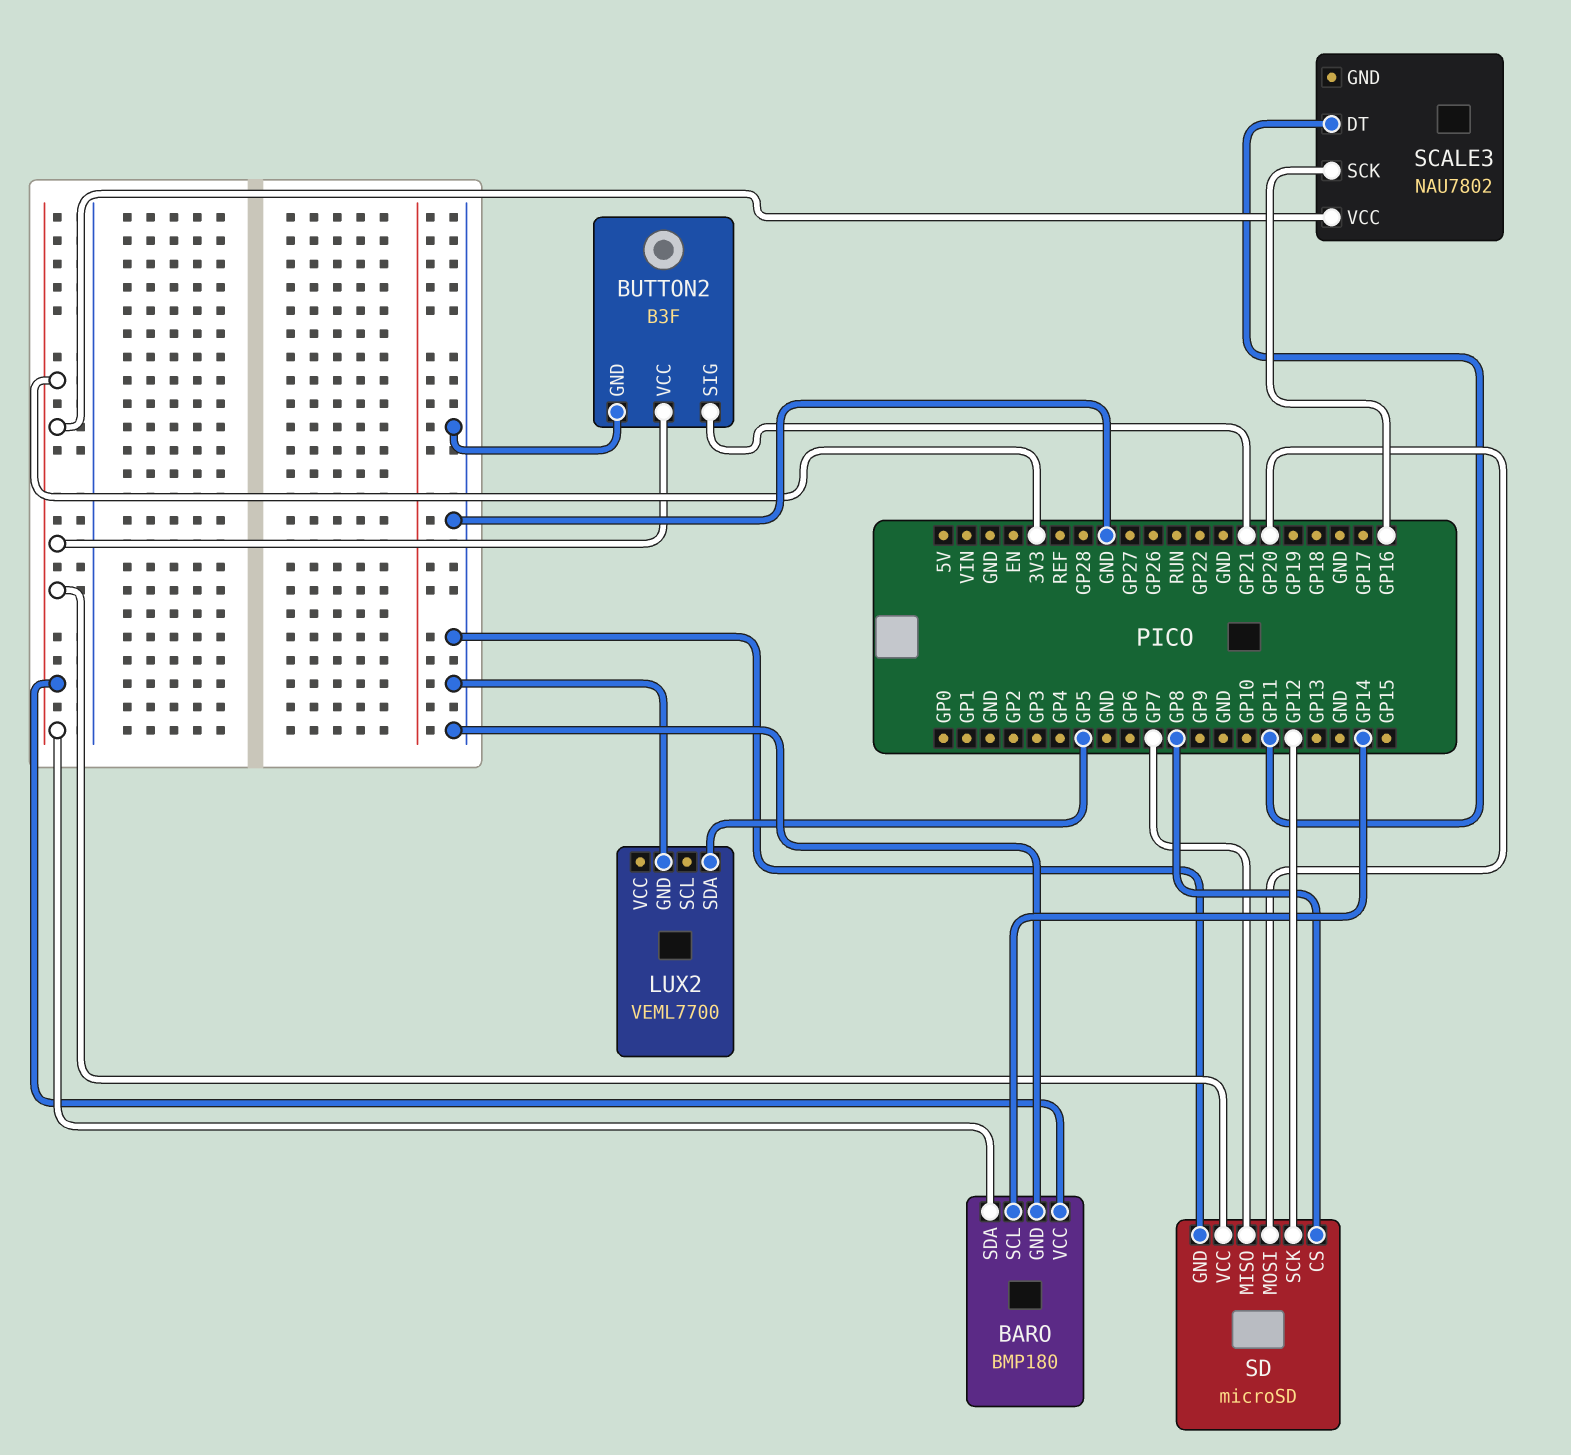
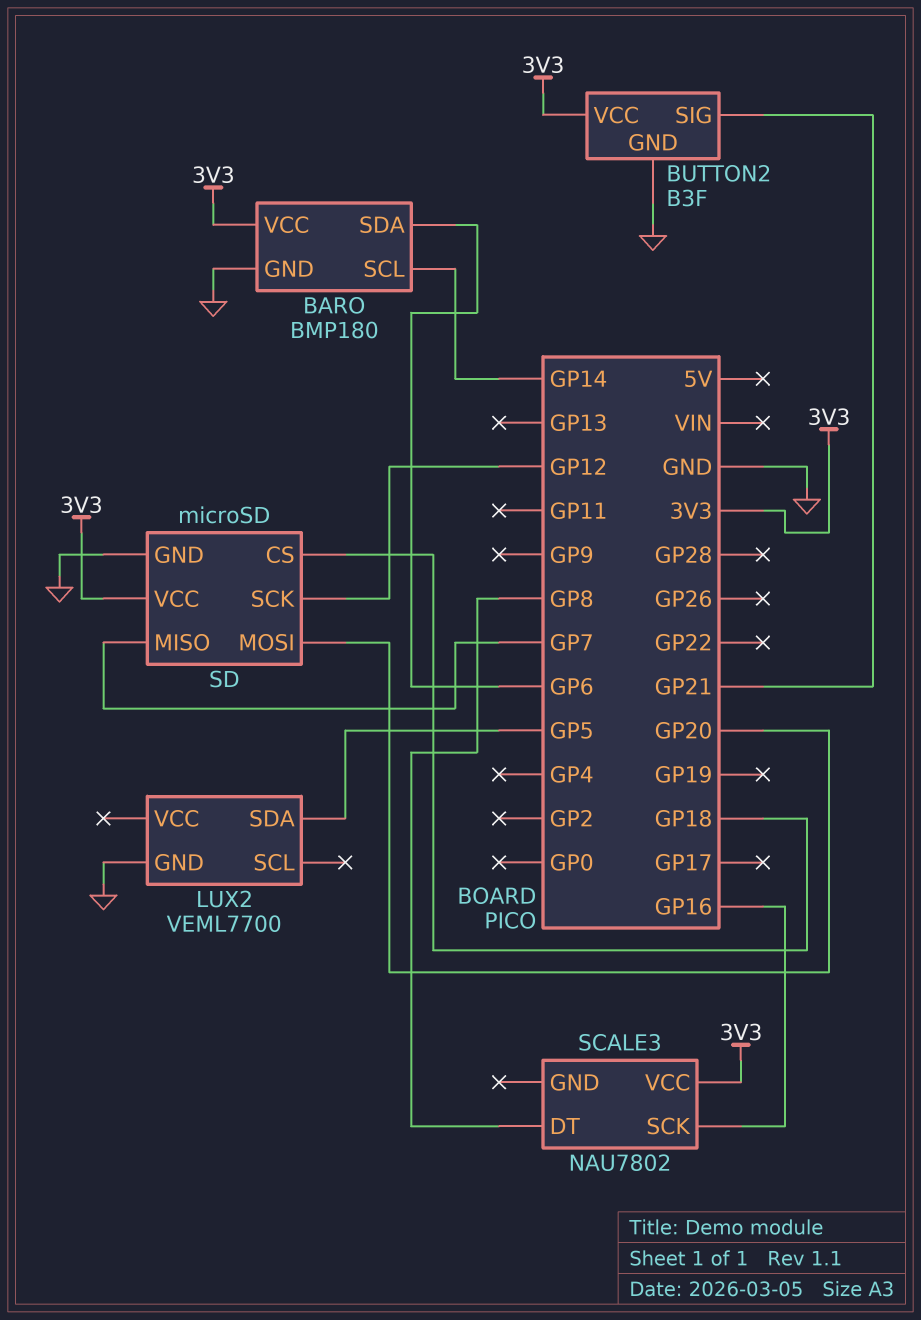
BARO pin SDA: 3V3 -> GP6
SCALE3 pin DT: GP11 -> GP8
SD pin CS: GP8 -> GP18

